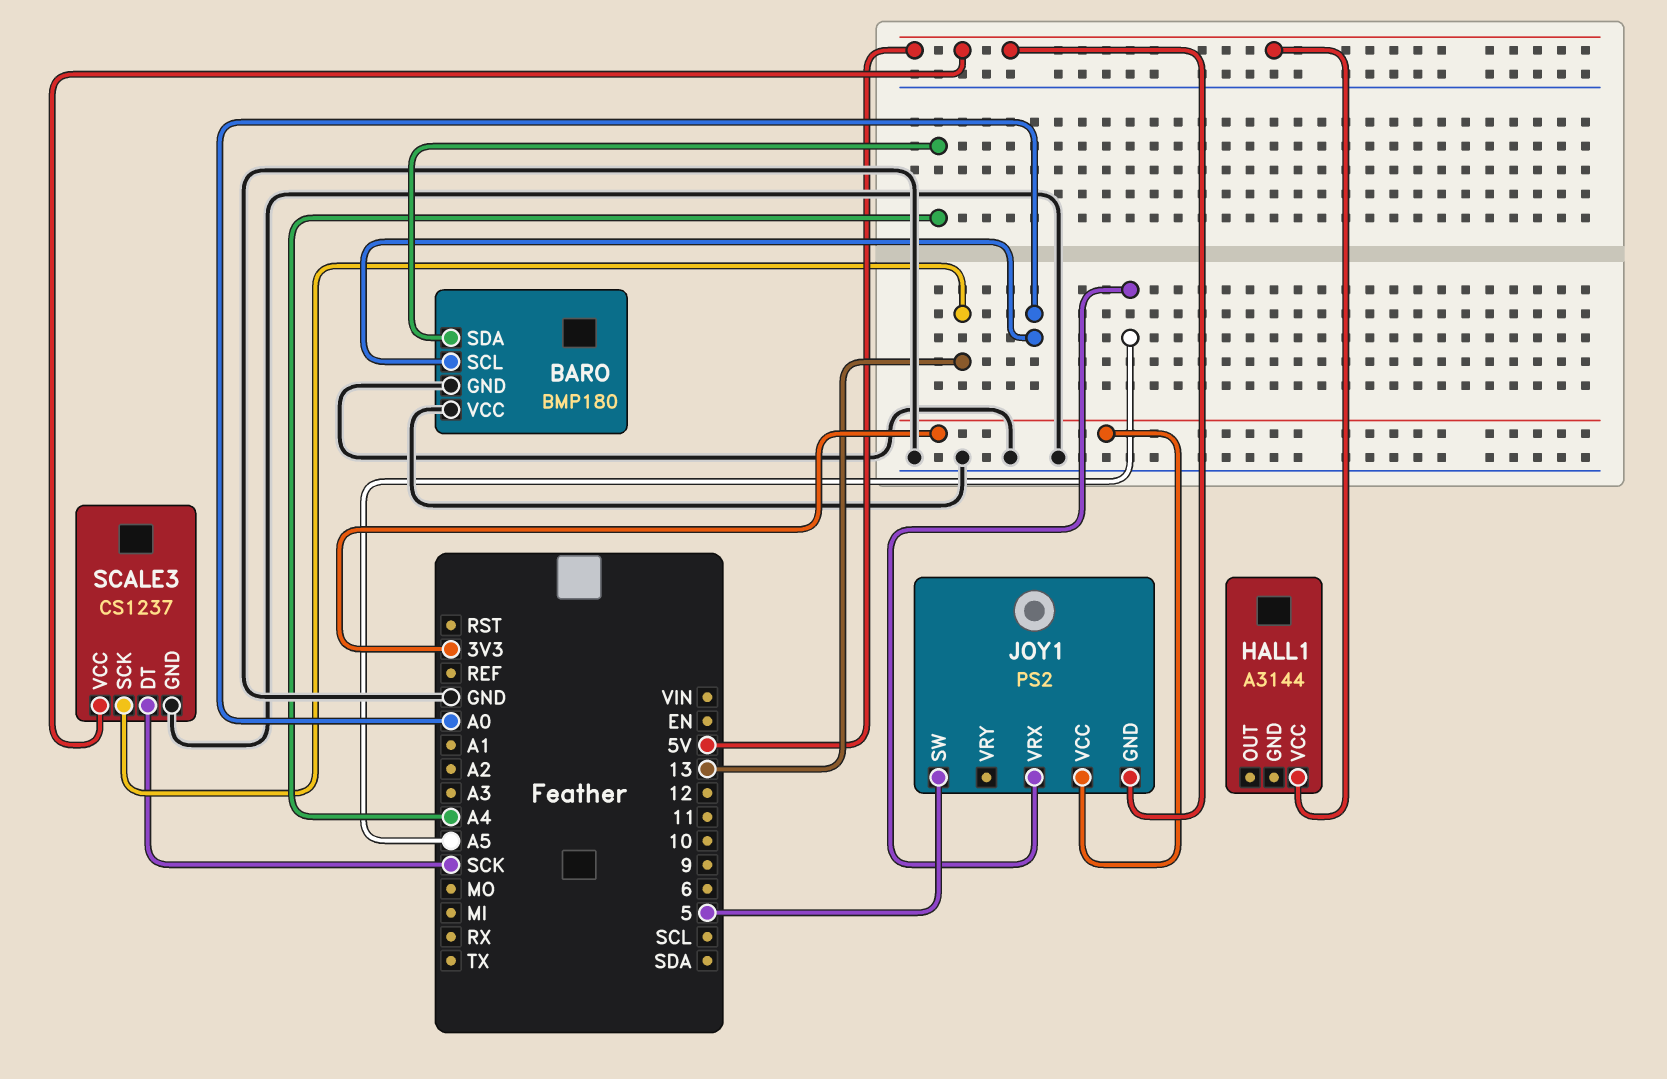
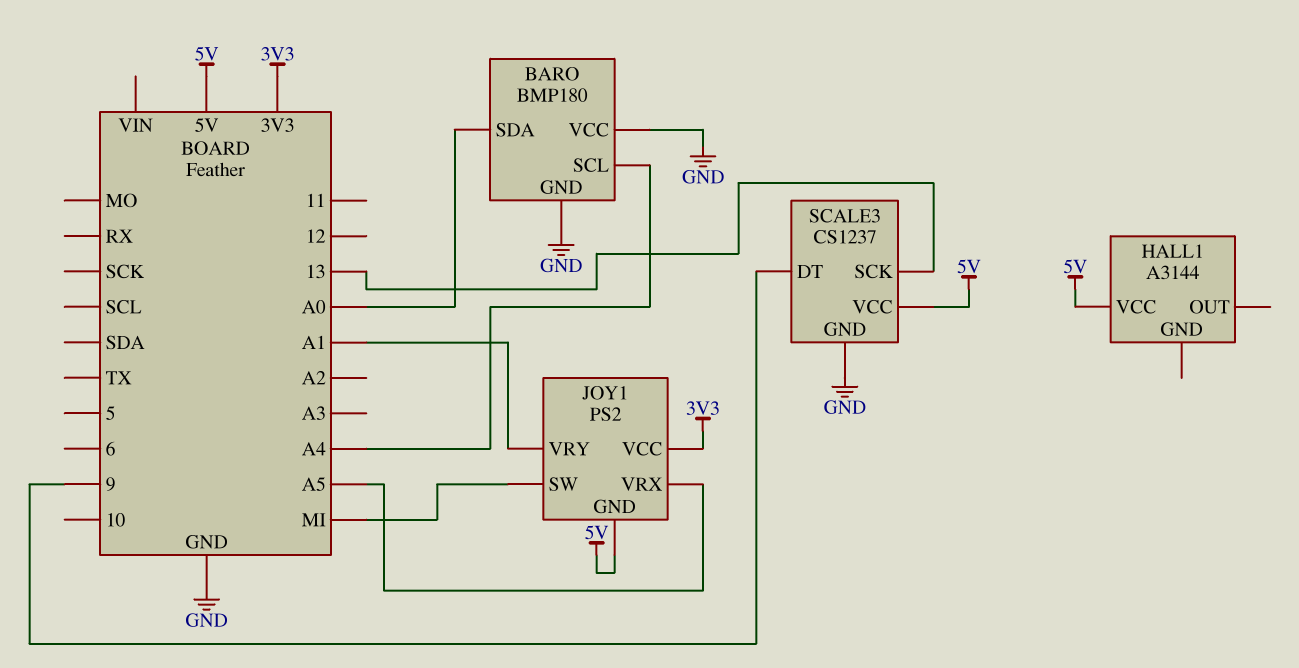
BARO pin SCL: A0 -> A4
BARO pin SDA: A4 -> A0
JOY1 pin SW: 5 -> MI
JOY1 pin VRY: none -> A1
SCALE3 pin DT: SCK -> 9

